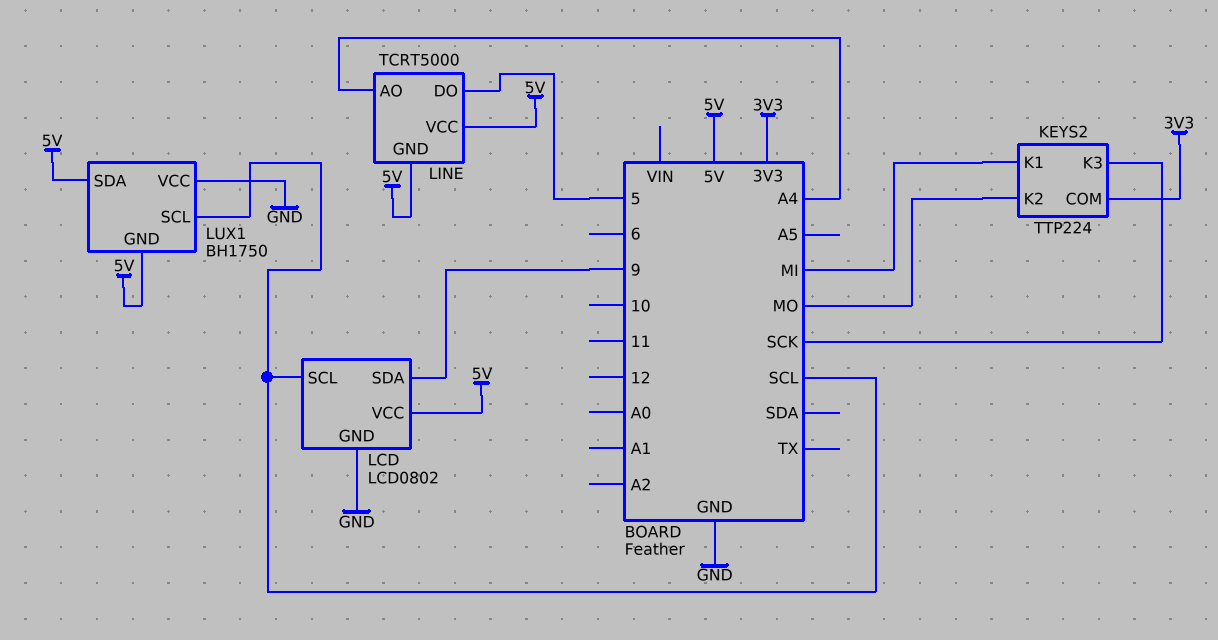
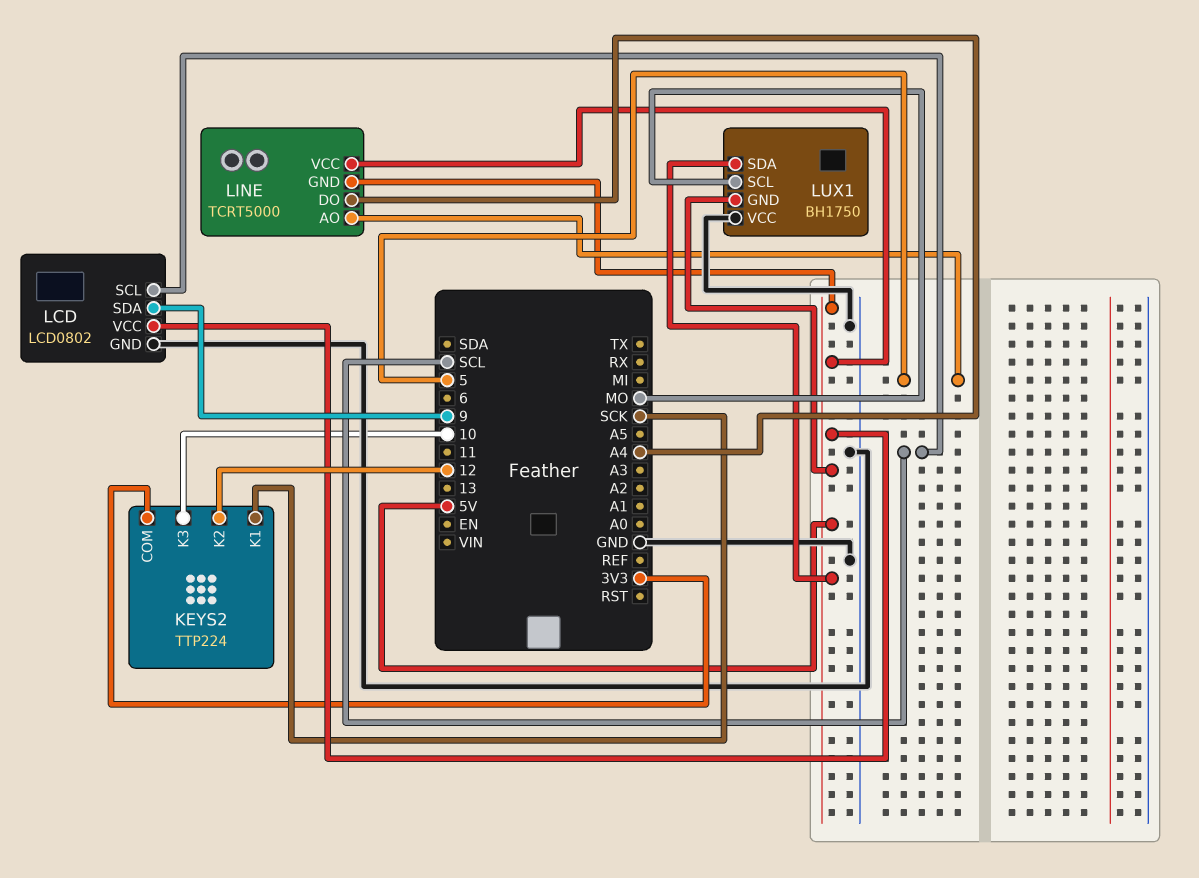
KEYS2 pin K1: MI -> SCK
KEYS2 pin K2: MO -> 12
KEYS2 pin K3: SCK -> 10
LINE pin AO: A4 -> 5
LINE pin DO: 5 -> A4
LUX1 pin SCL: SCL -> MO

